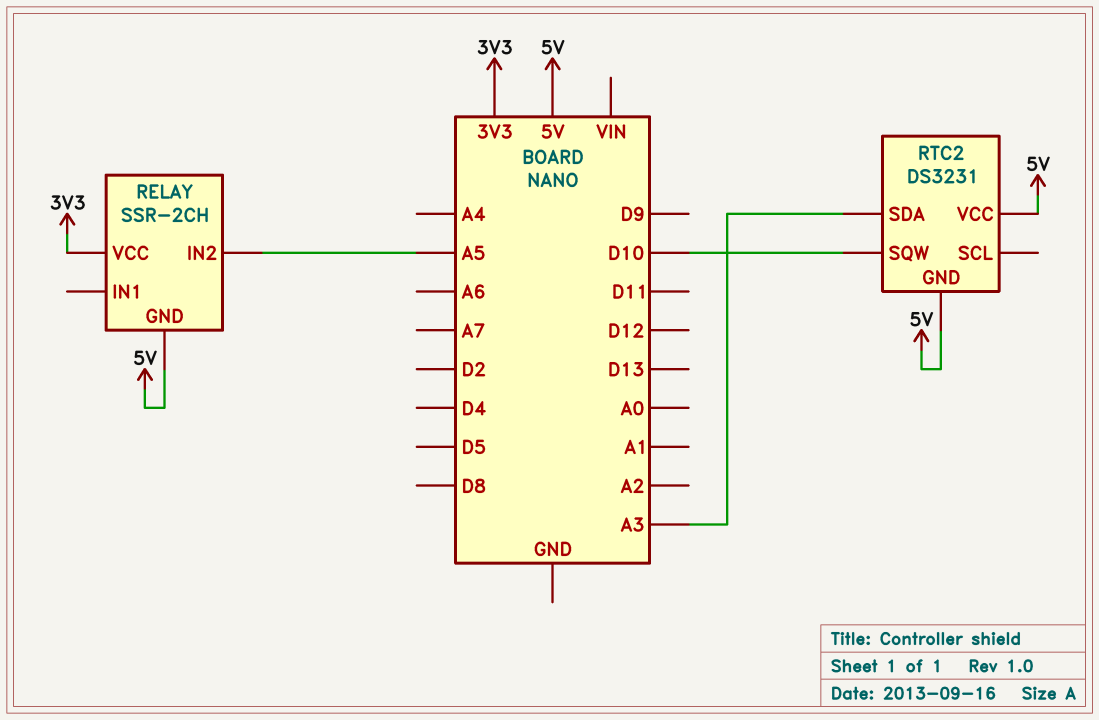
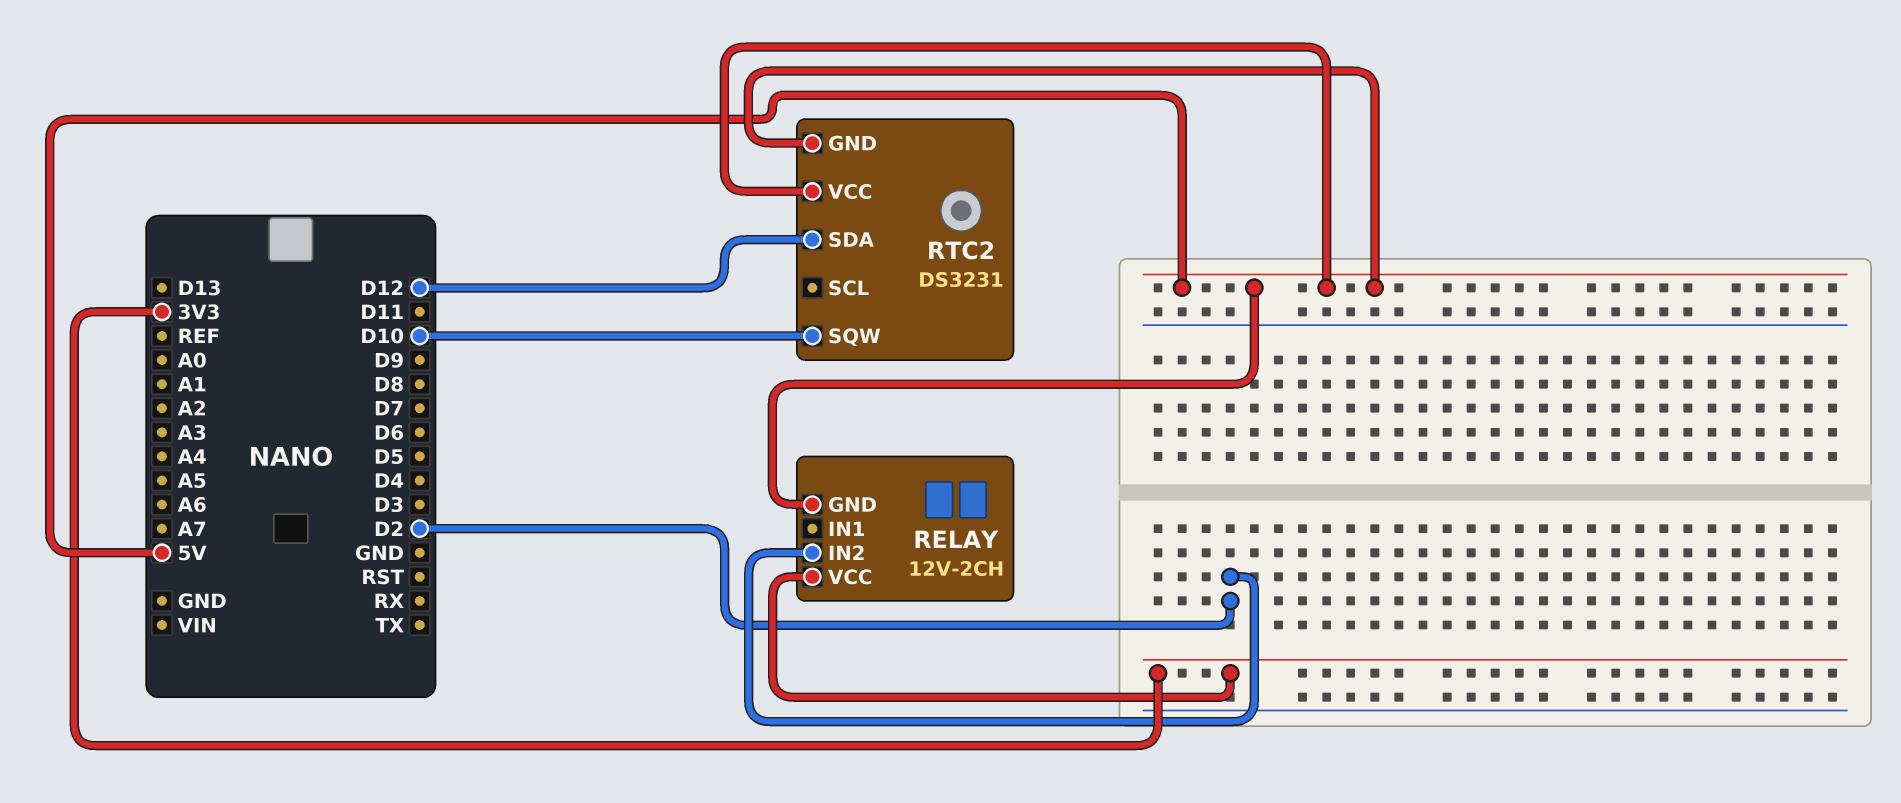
RELAY: SSR-2CH -> 12V-2CH
RELAY pin IN2: A5 -> D2
RTC2 pin SDA: A3 -> D12

